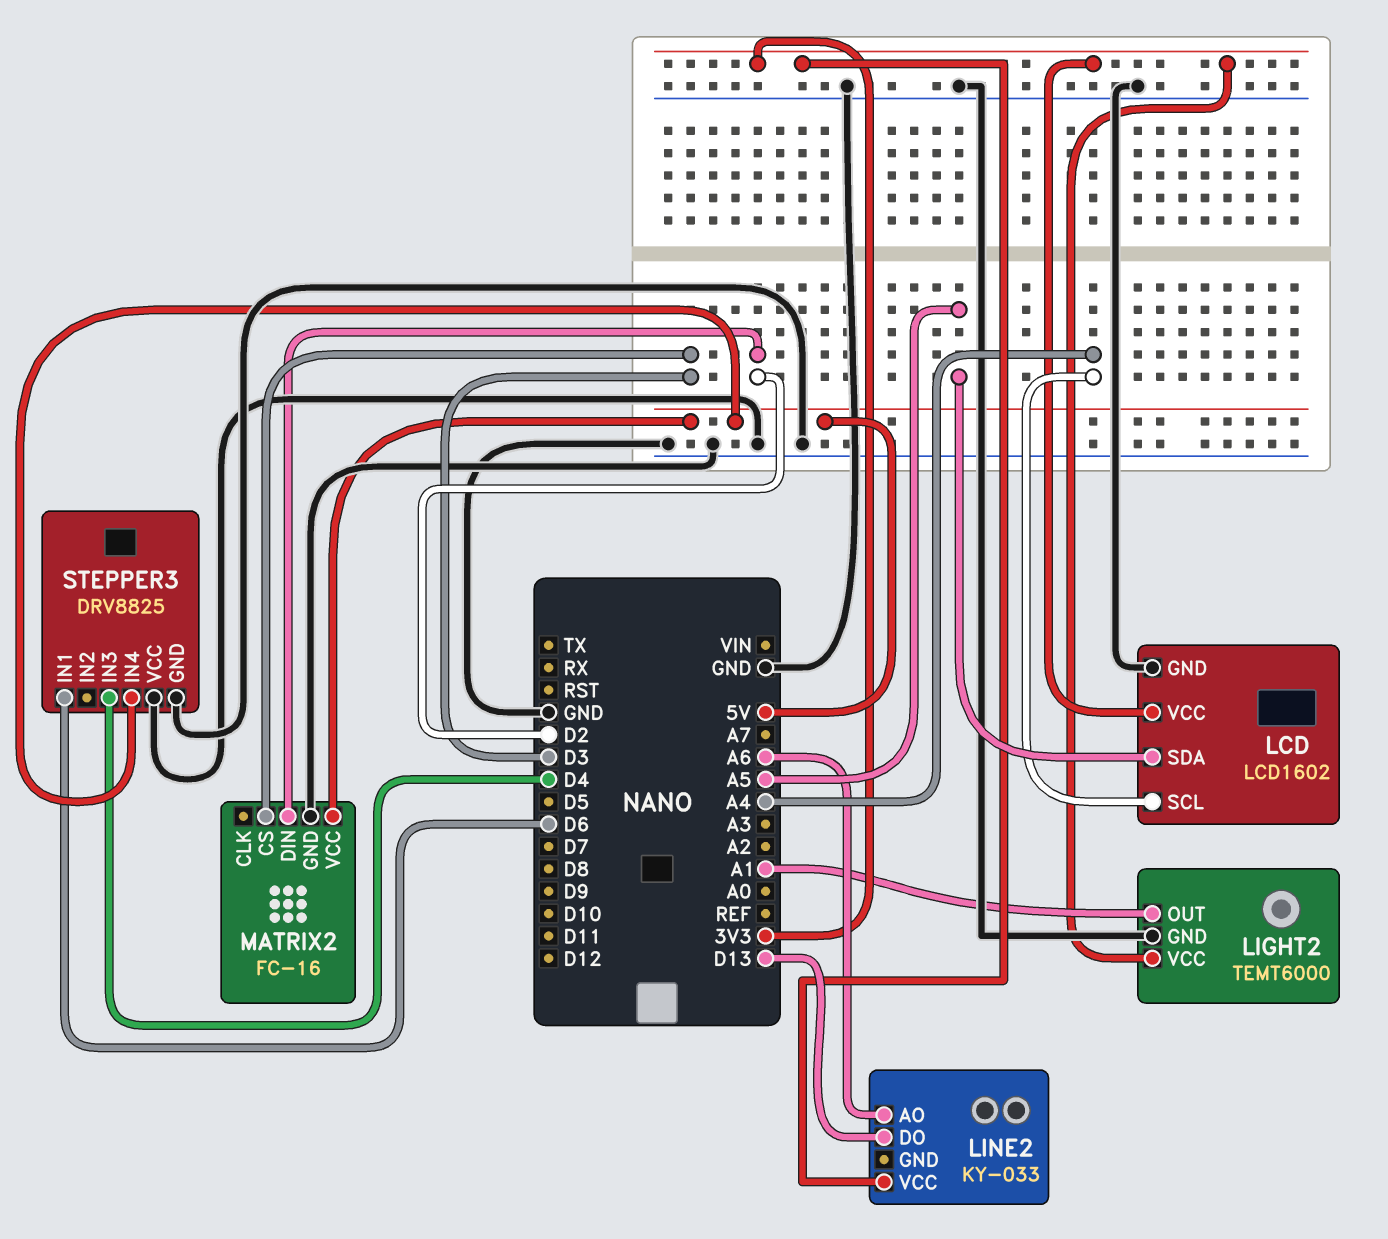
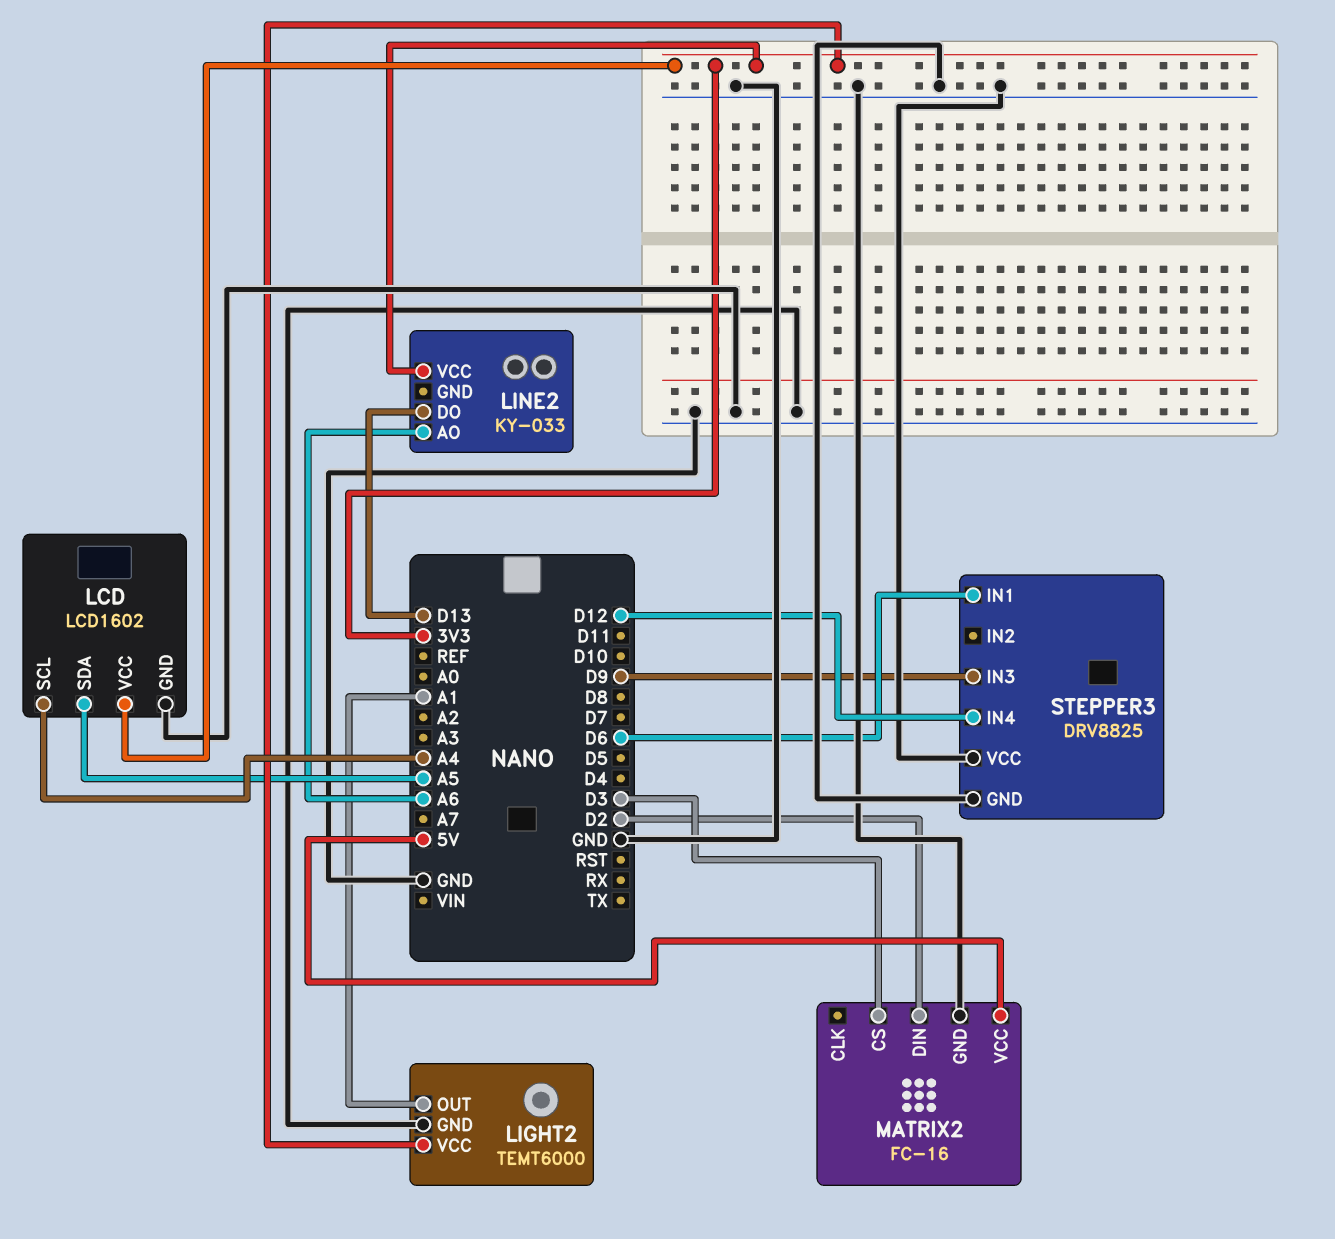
STEPPER3 pin IN3: D4 -> D9
STEPPER3 pin IN4: 5V -> D12

